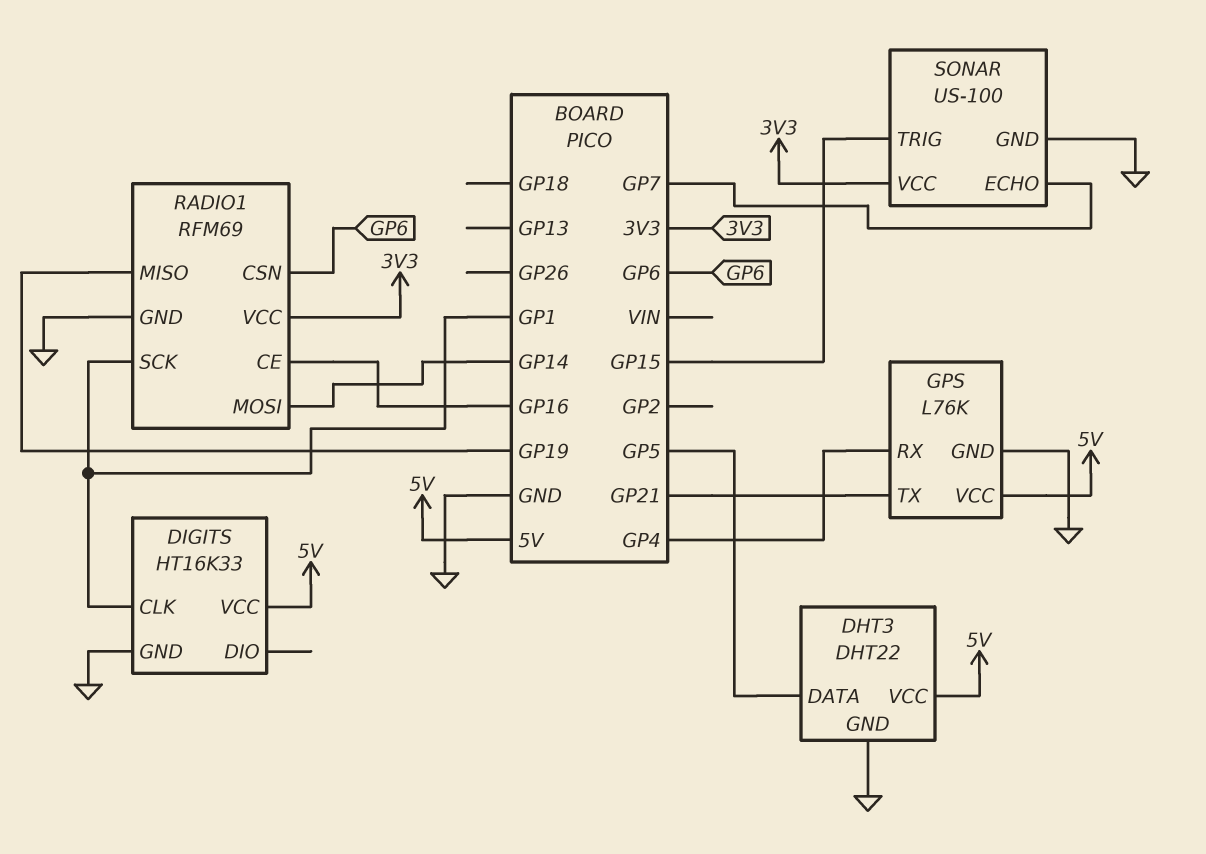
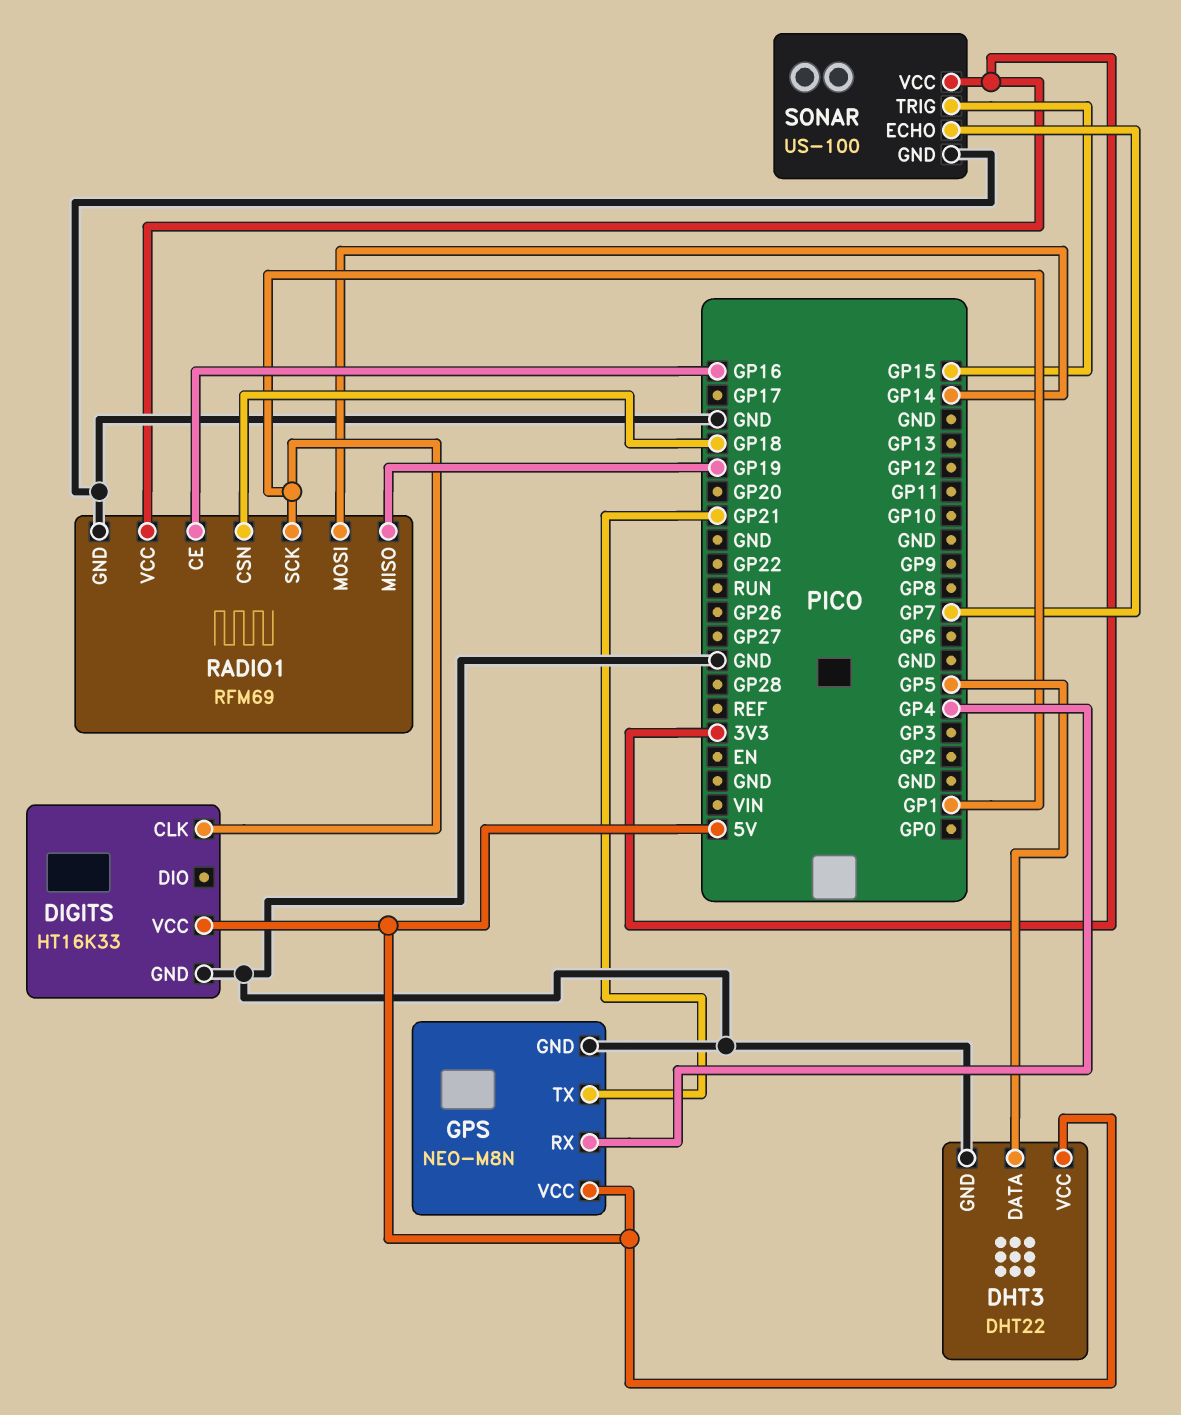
GPS: L76K -> NEO-M8N
RADIO1 pin CSN: GP6 -> GP18

